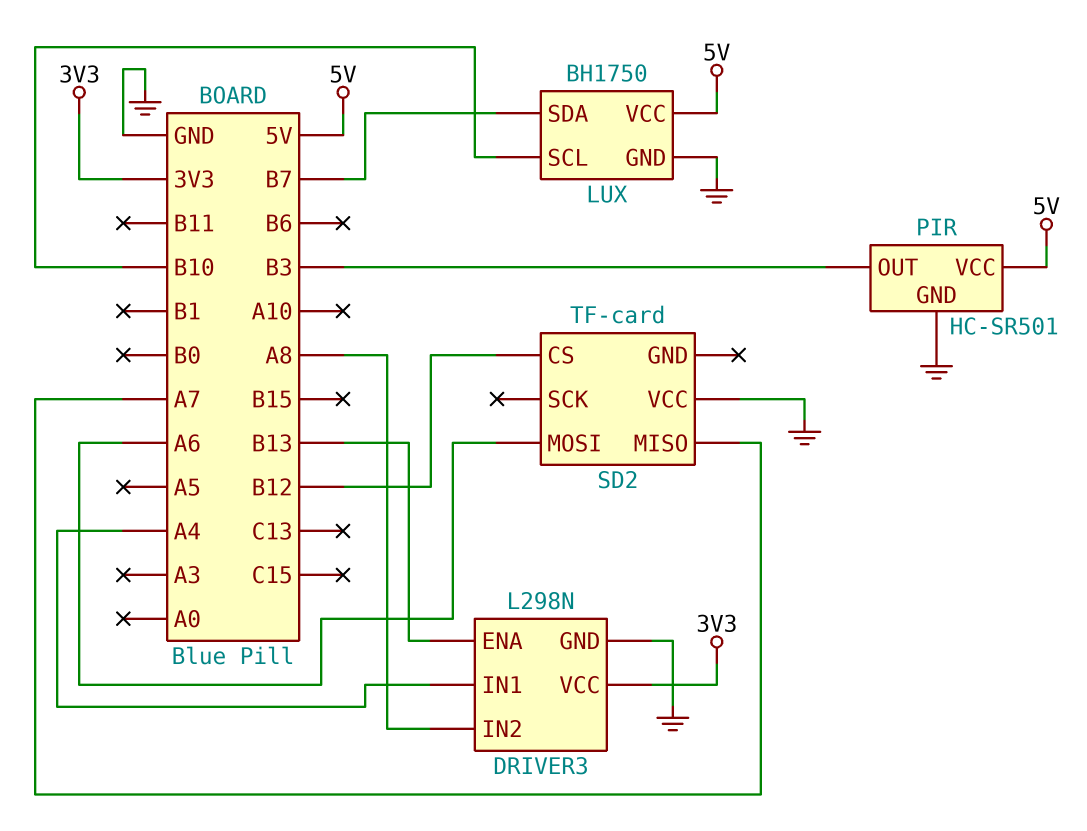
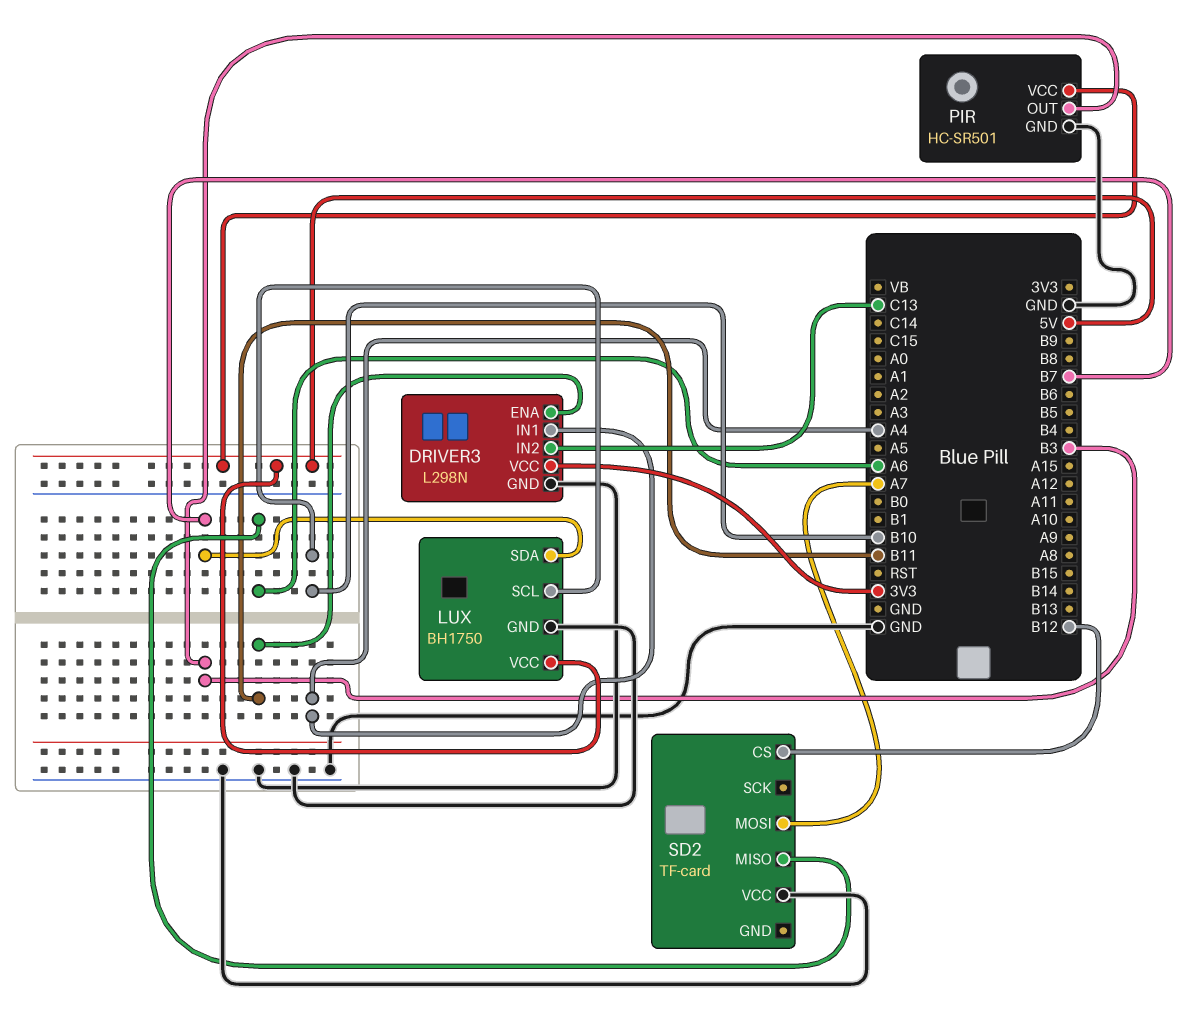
DRIVER3 pin ENA: B13 -> B11
DRIVER3 pin IN2: A8 -> C13
SD2 pin MISO: A7 -> A6
SD2 pin MOSI: A6 -> A7

